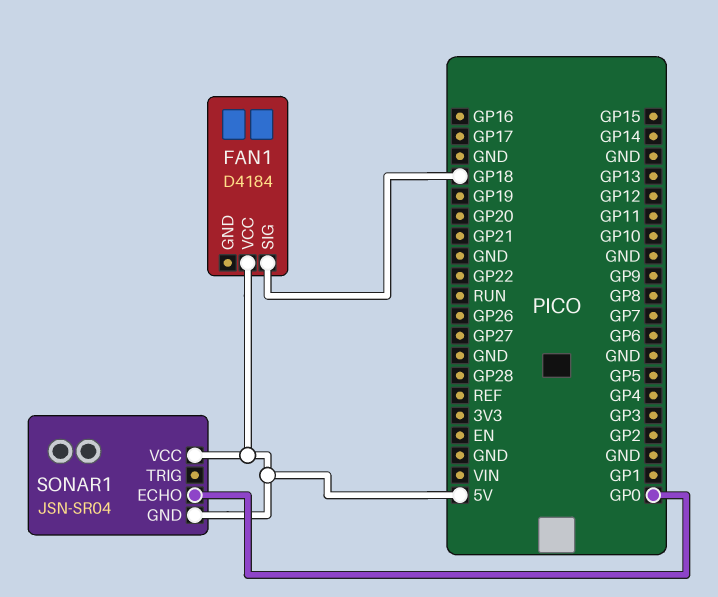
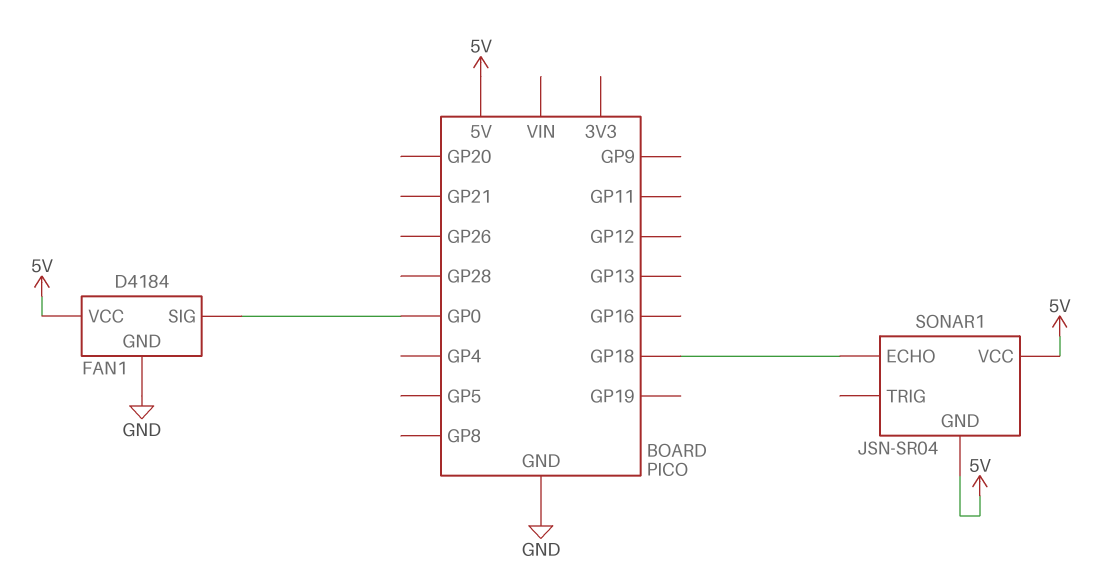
FAN1 pin GND: none -> GND
FAN1 pin SIG: GP18 -> GP0
SONAR1 pin ECHO: GP0 -> GP18

